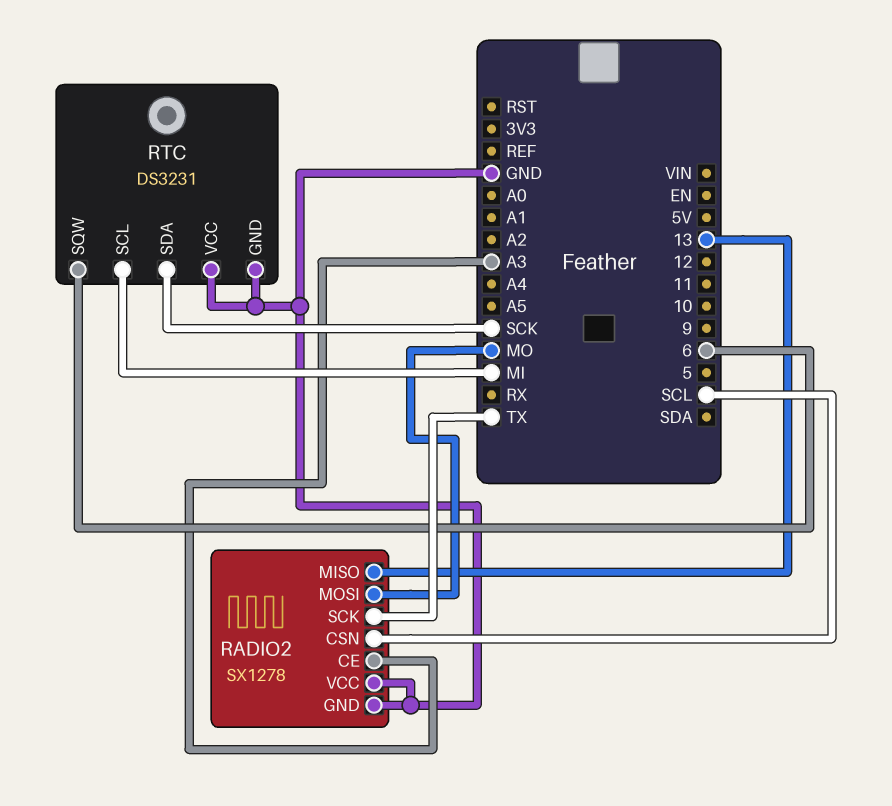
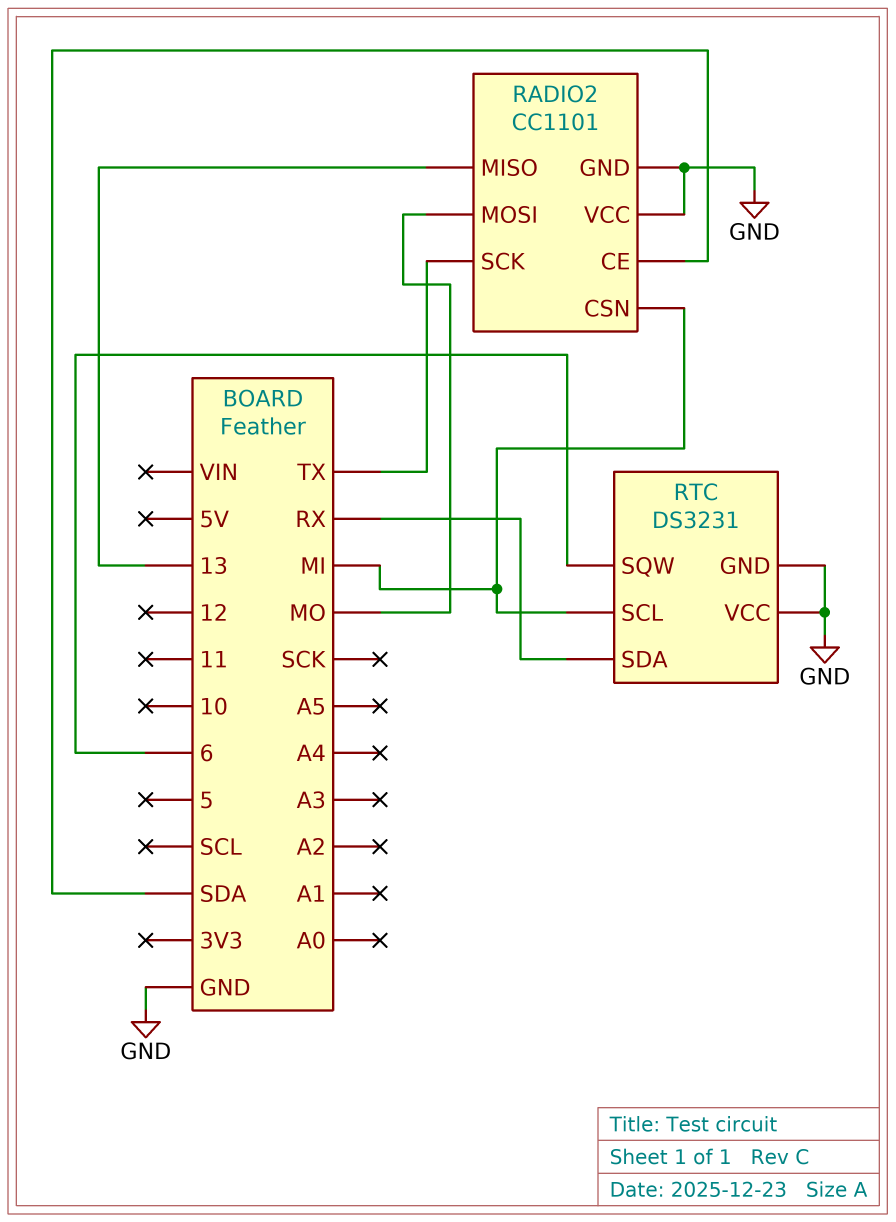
RADIO2: SX1278 -> CC1101
RADIO2 pin CE: A3 -> SDA
RADIO2 pin CSN: SCL -> MI
RTC pin SDA: SCK -> RX

